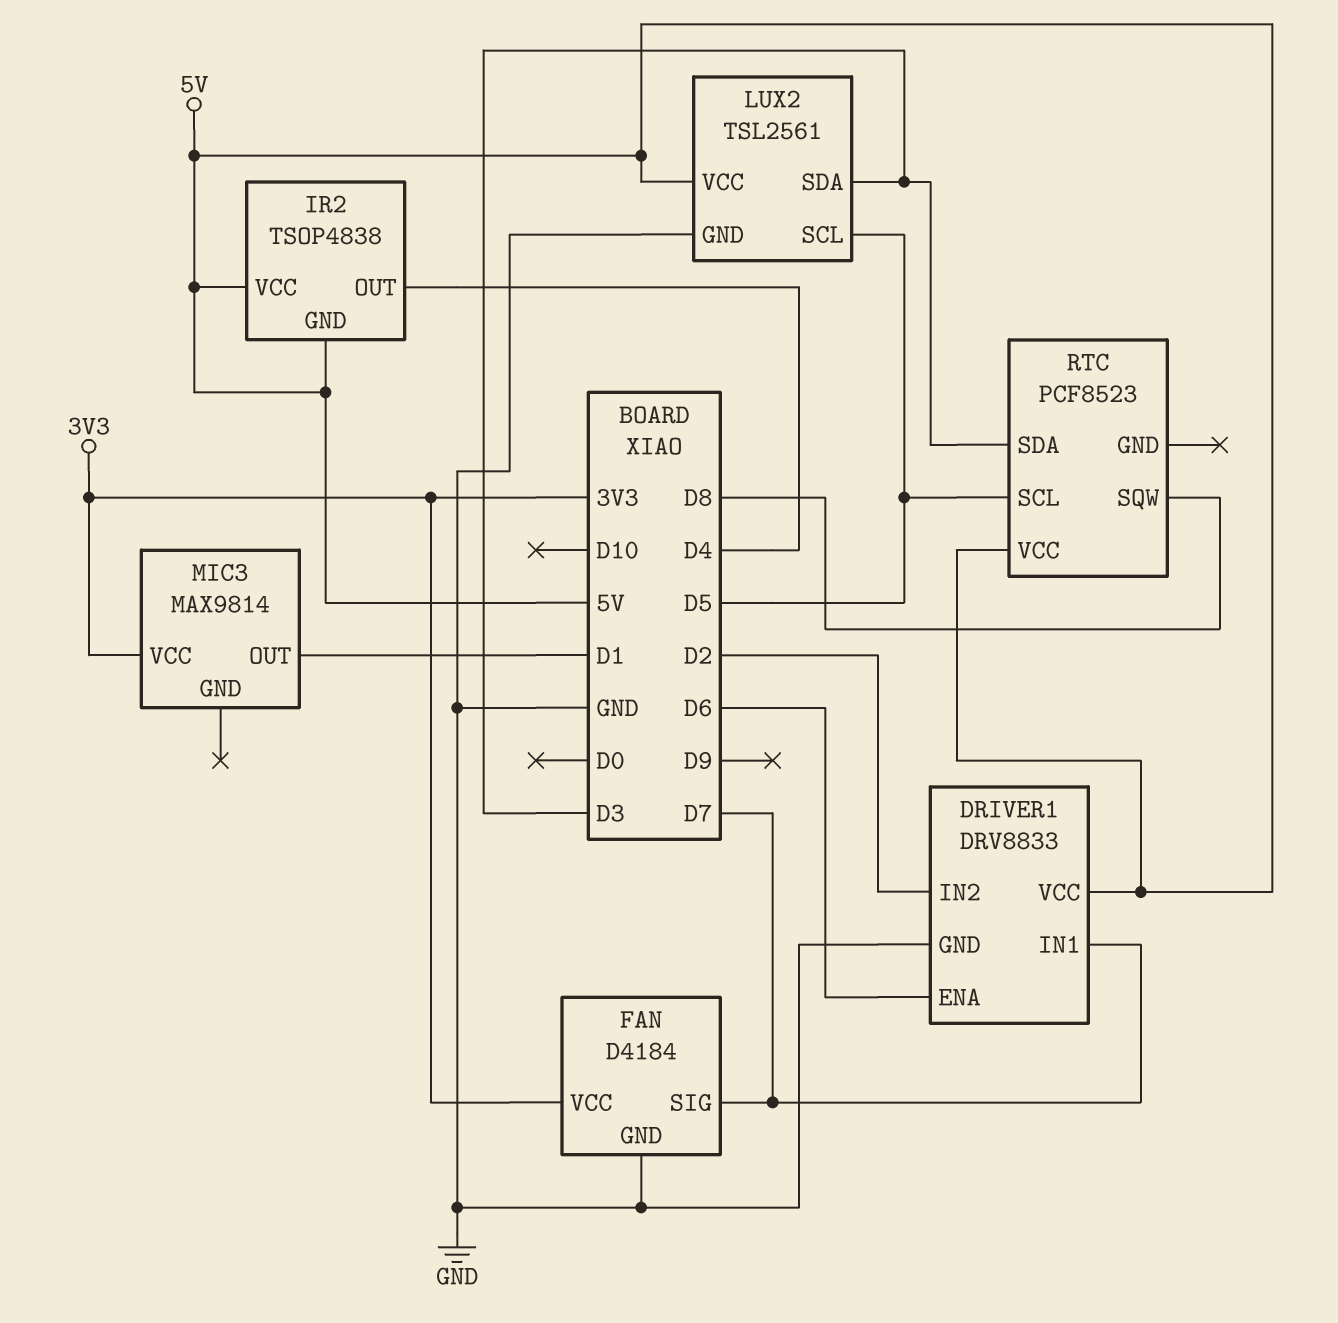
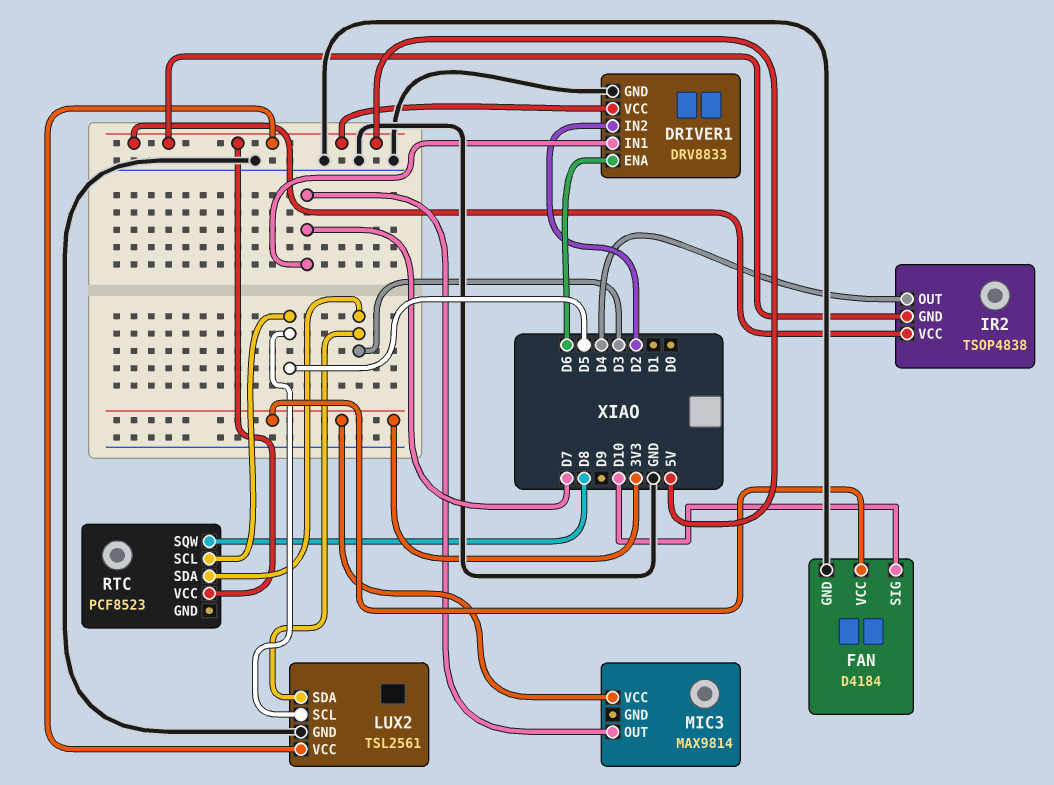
FAN pin SIG: D7 -> D10
MIC3 pin OUT: D1 -> D7

